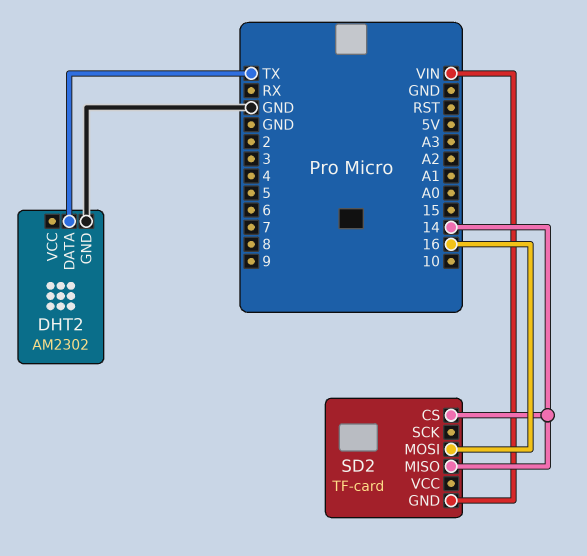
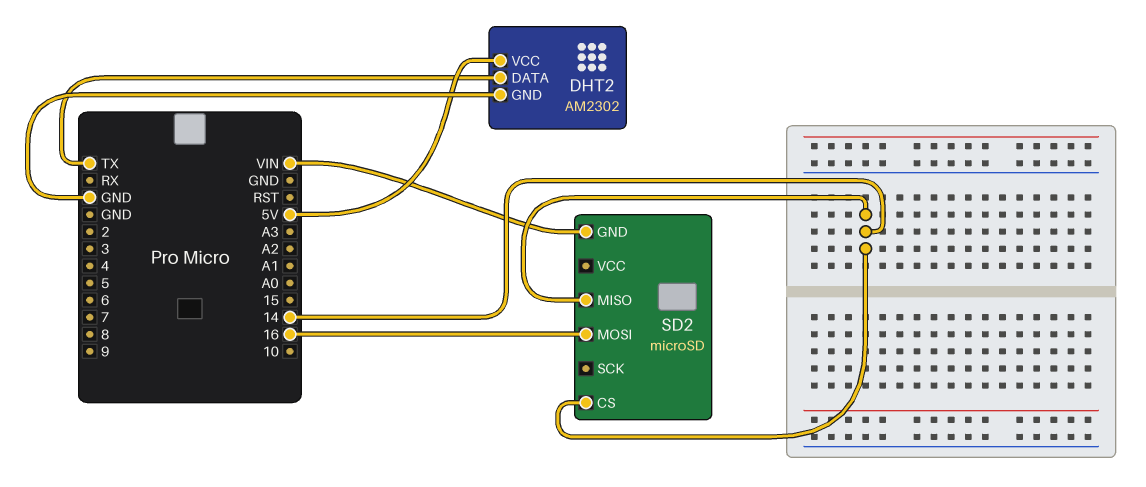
DHT2 pin VCC: none -> 5V
SD2: TF-card -> microSD

